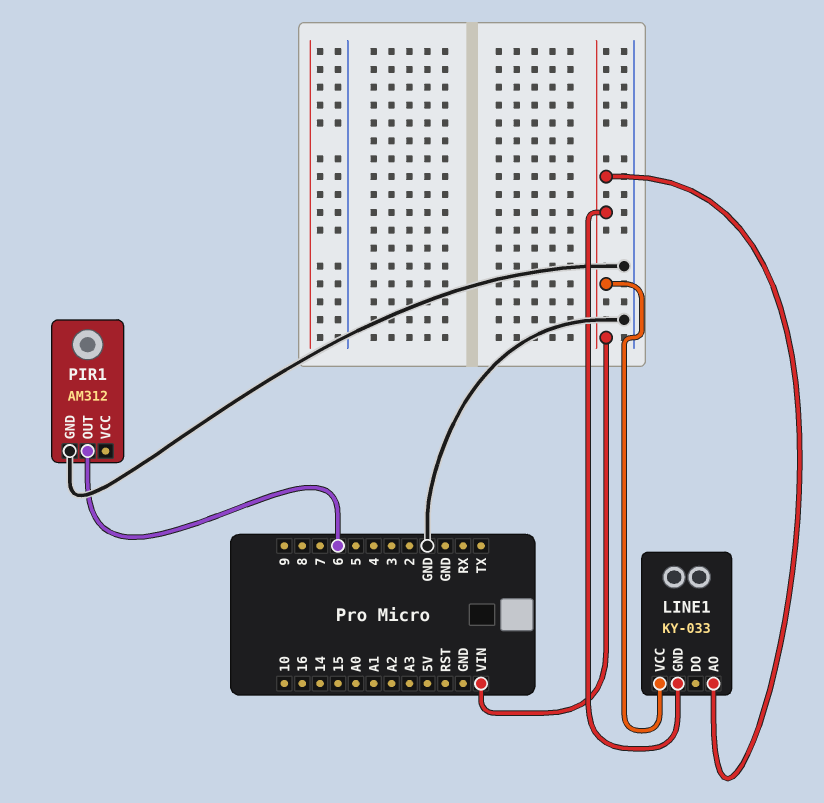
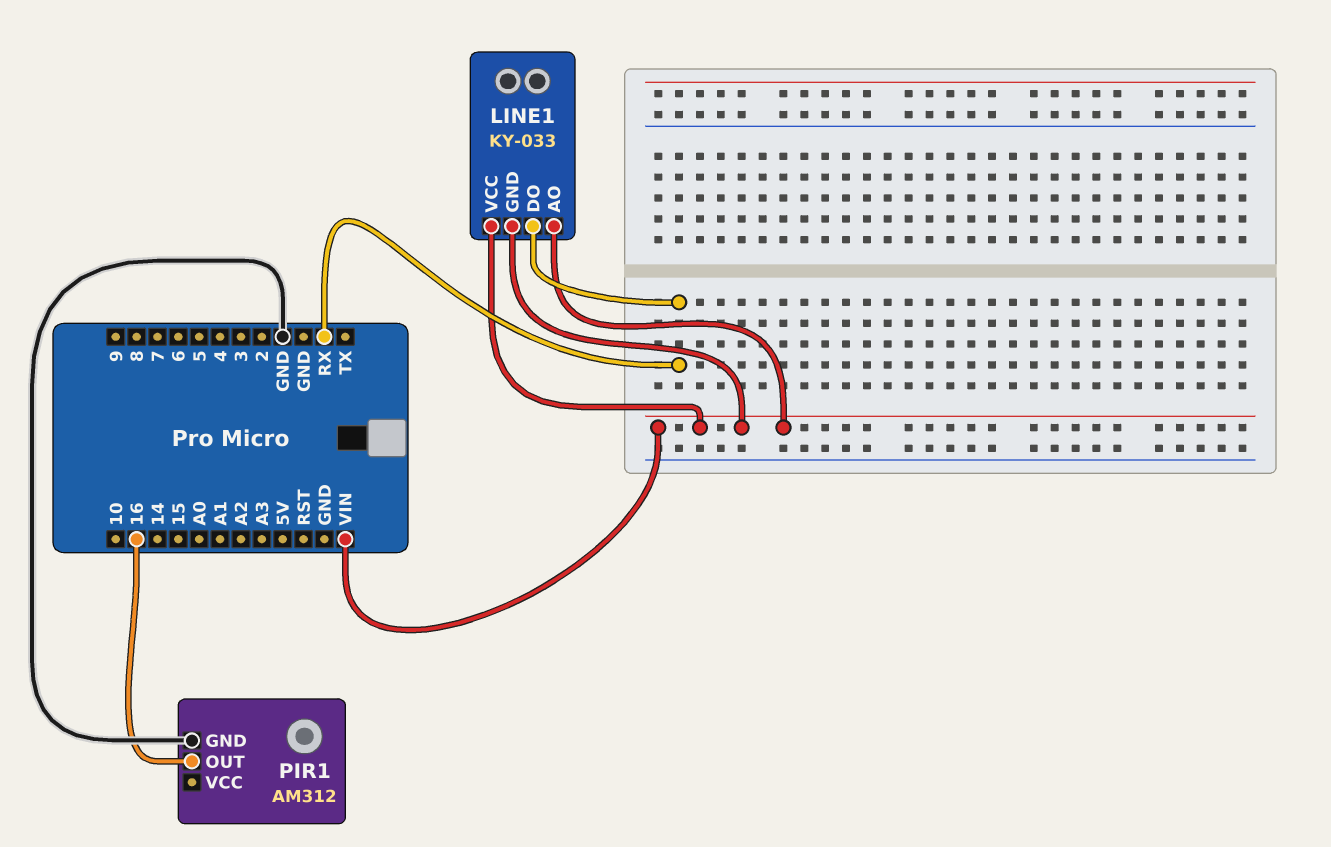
LINE1 pin DO: none -> RX
PIR1 pin OUT: 6 -> 16

